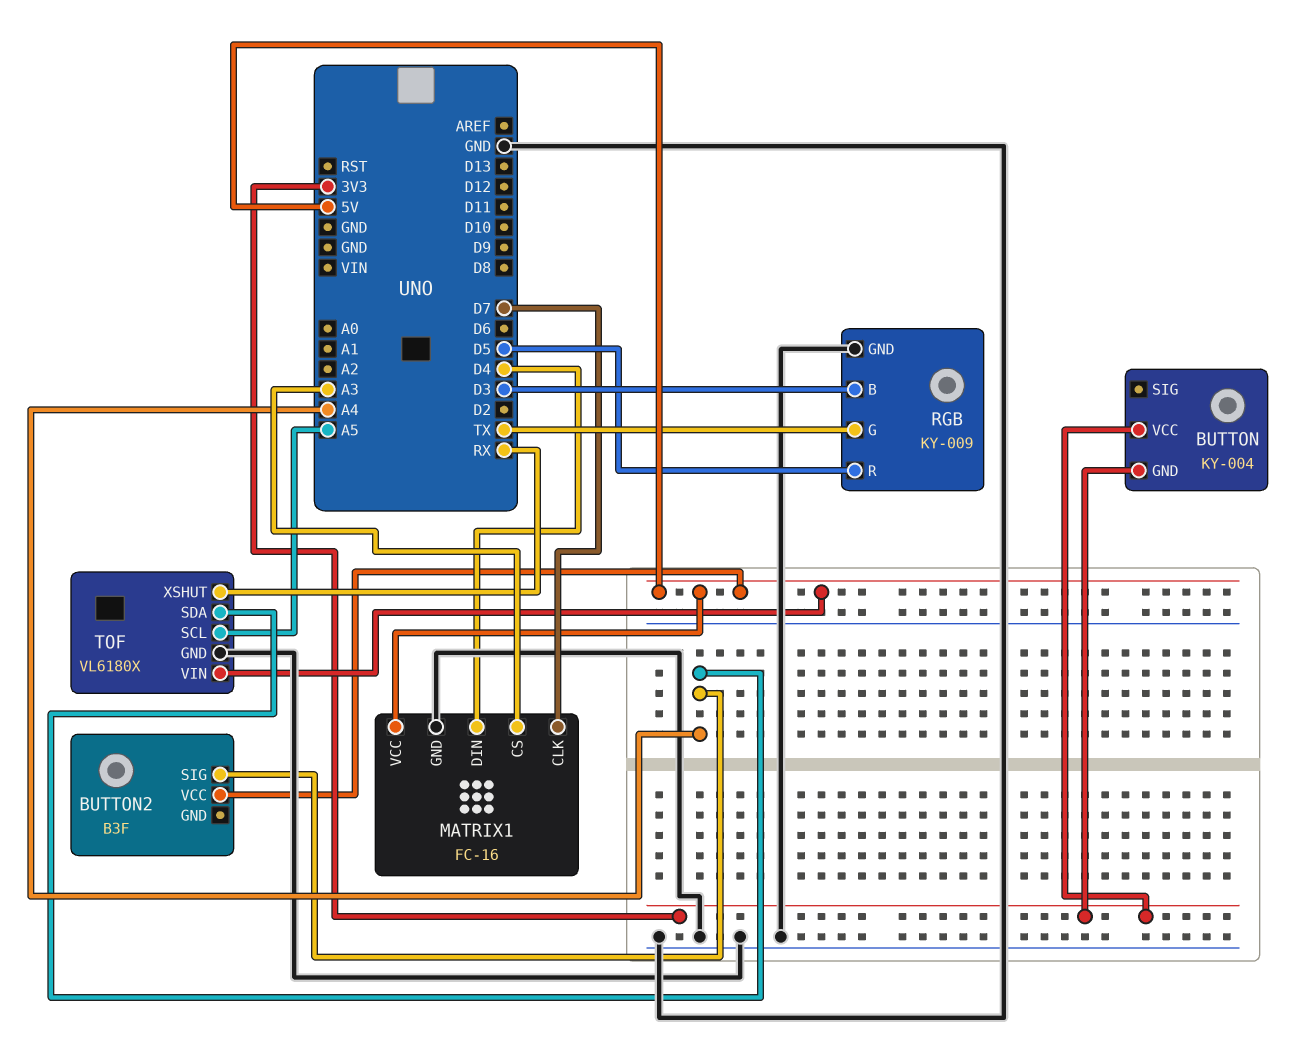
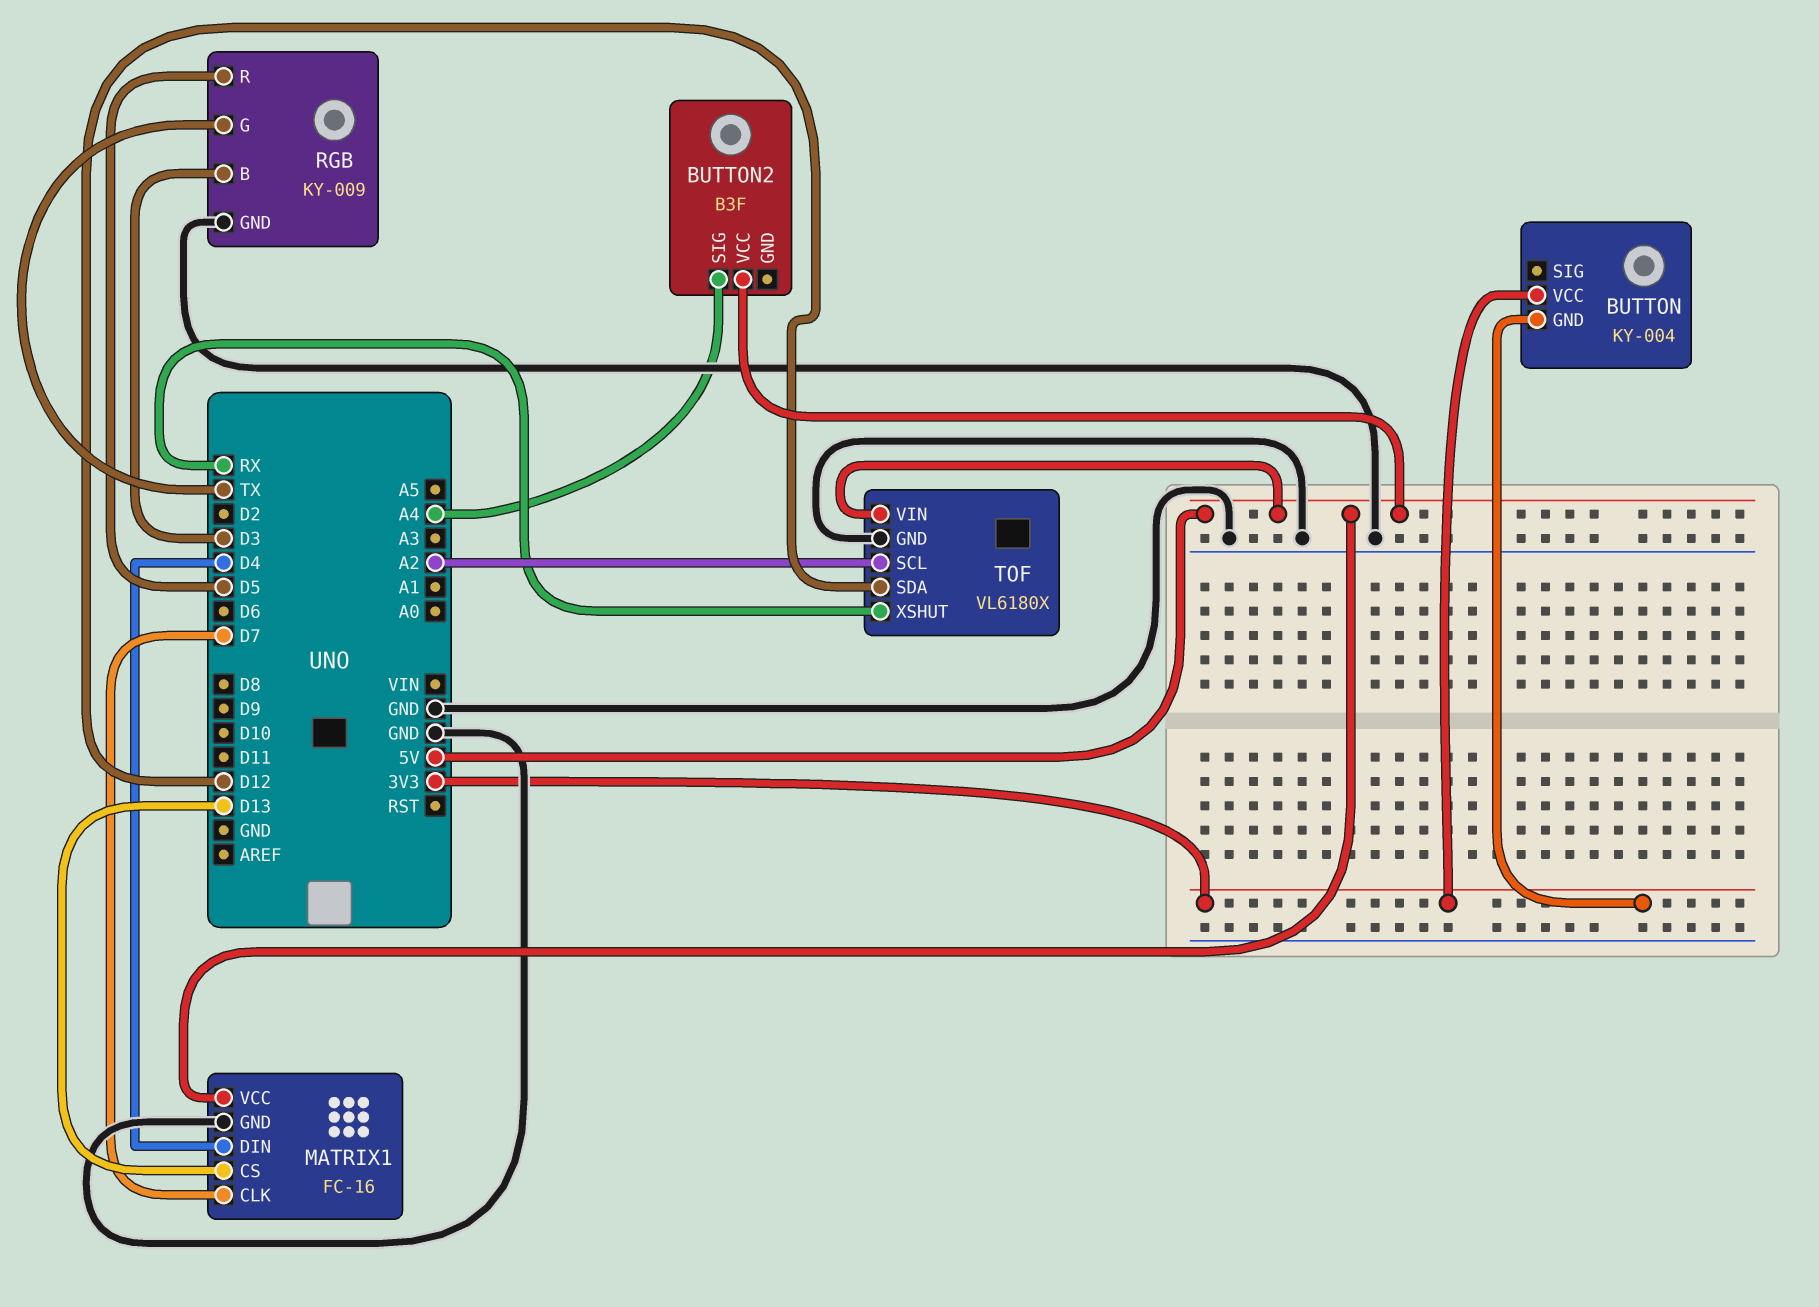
MATRIX1 pin CS: A3 -> D13
TOF pin SCL: A5 -> A2
TOF pin SDA: A4 -> D12

